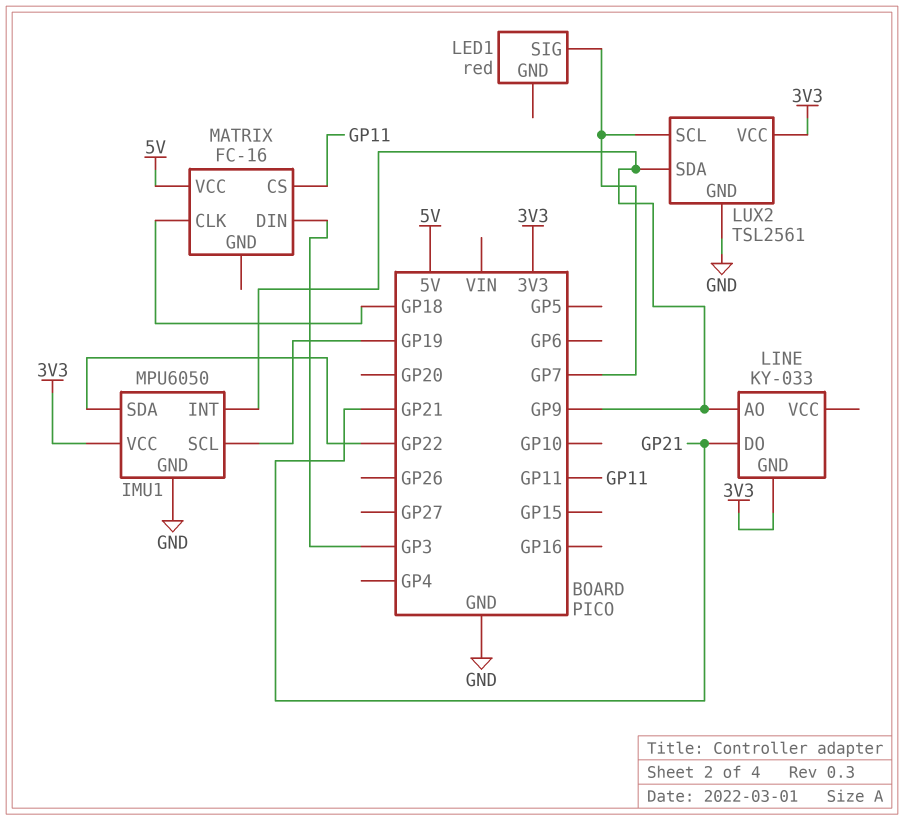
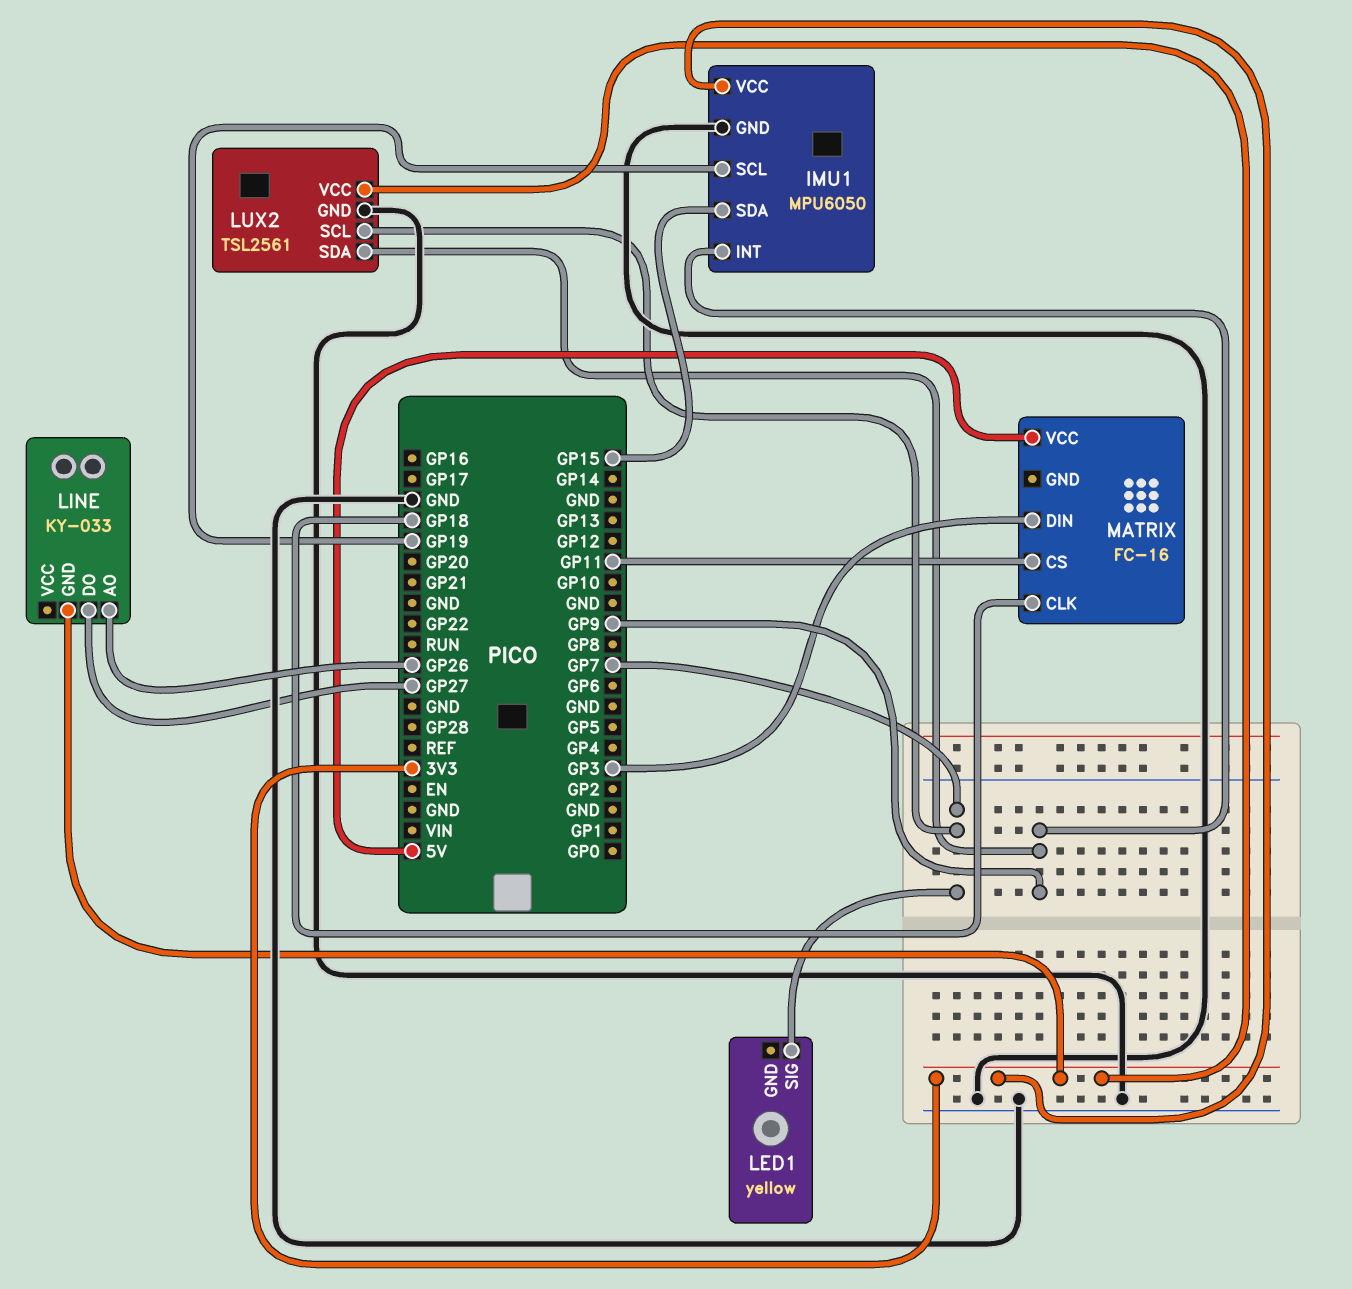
IMU1 pin SDA: GP22 -> GP15
LED1: red -> yellow
LINE pin AO: GP9 -> GP26
LINE pin DO: GP21 -> GP27

